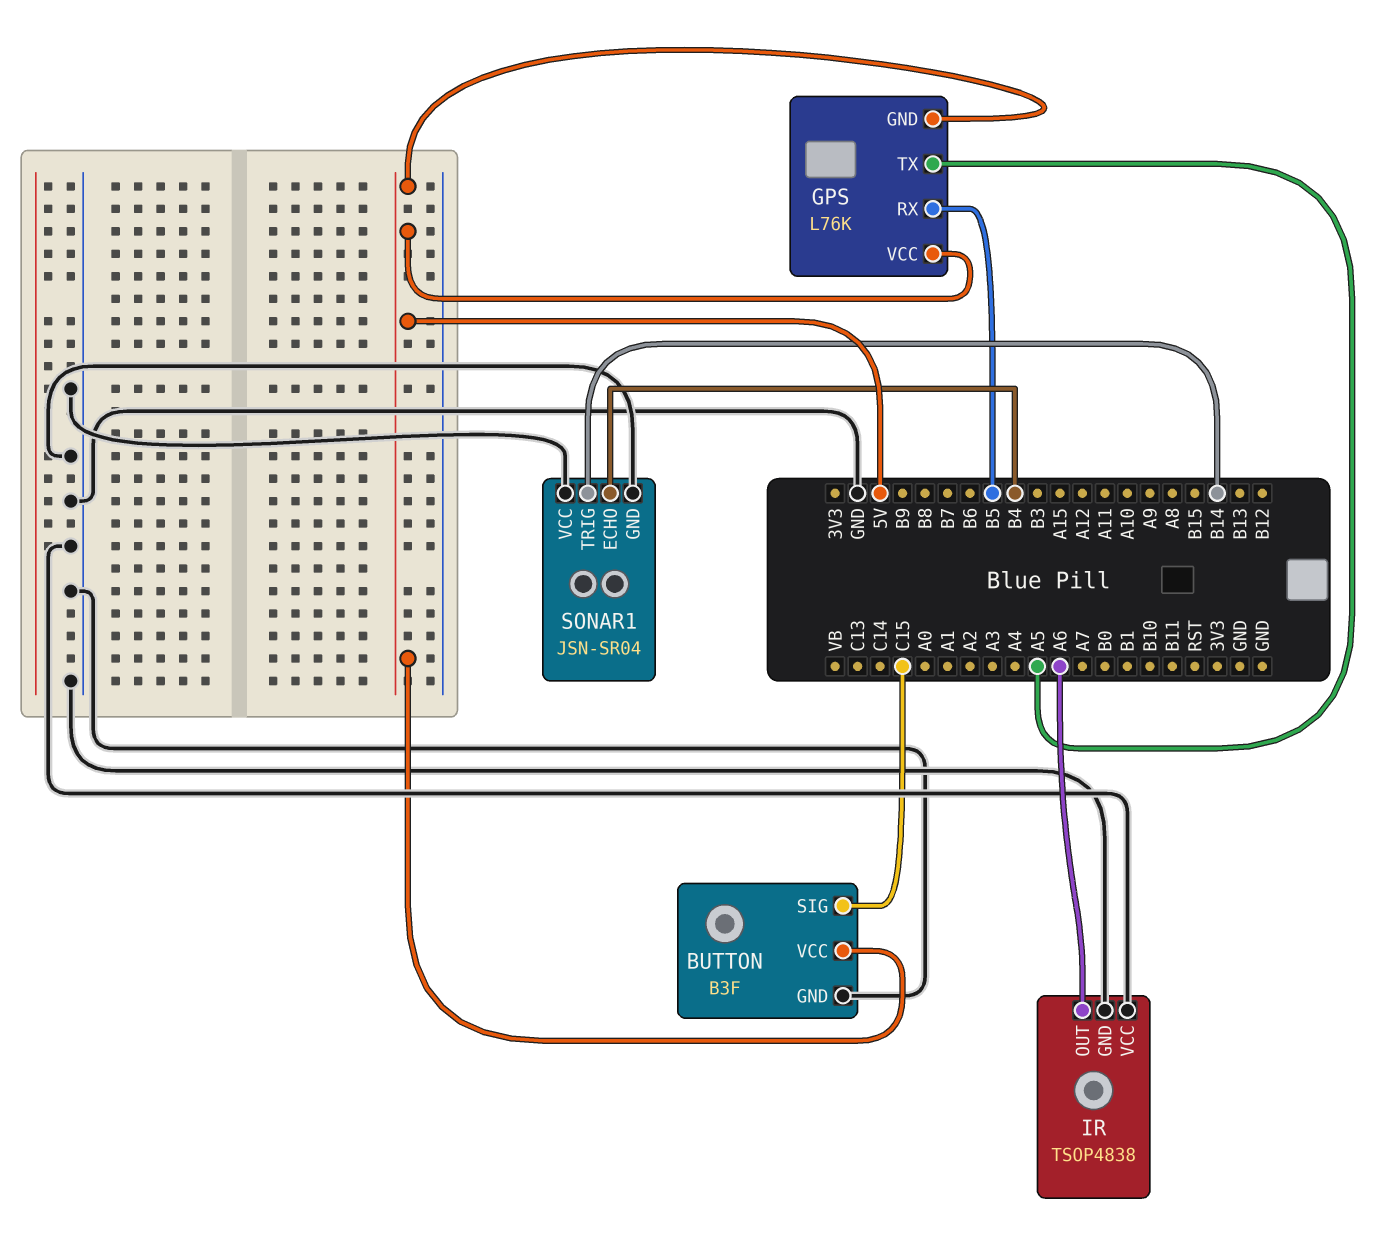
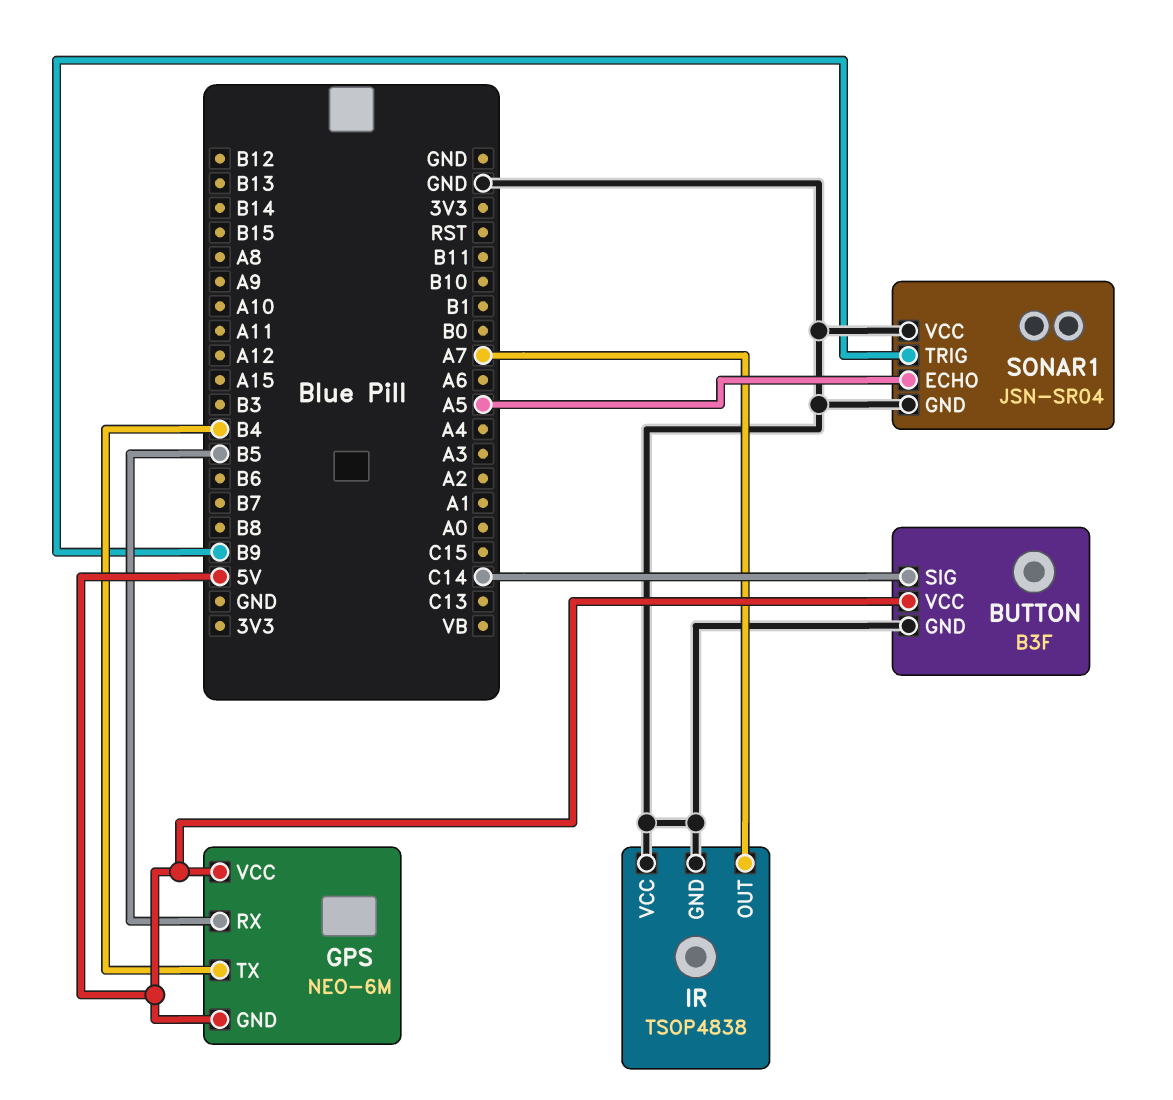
BUTTON pin SIG: C15 -> C14
GPS: L76K -> NEO-6M
GPS pin TX: A5 -> B4
IR pin OUT: A6 -> A7
SONAR1 pin ECHO: B4 -> A5
SONAR1 pin TRIG: B14 -> B9

